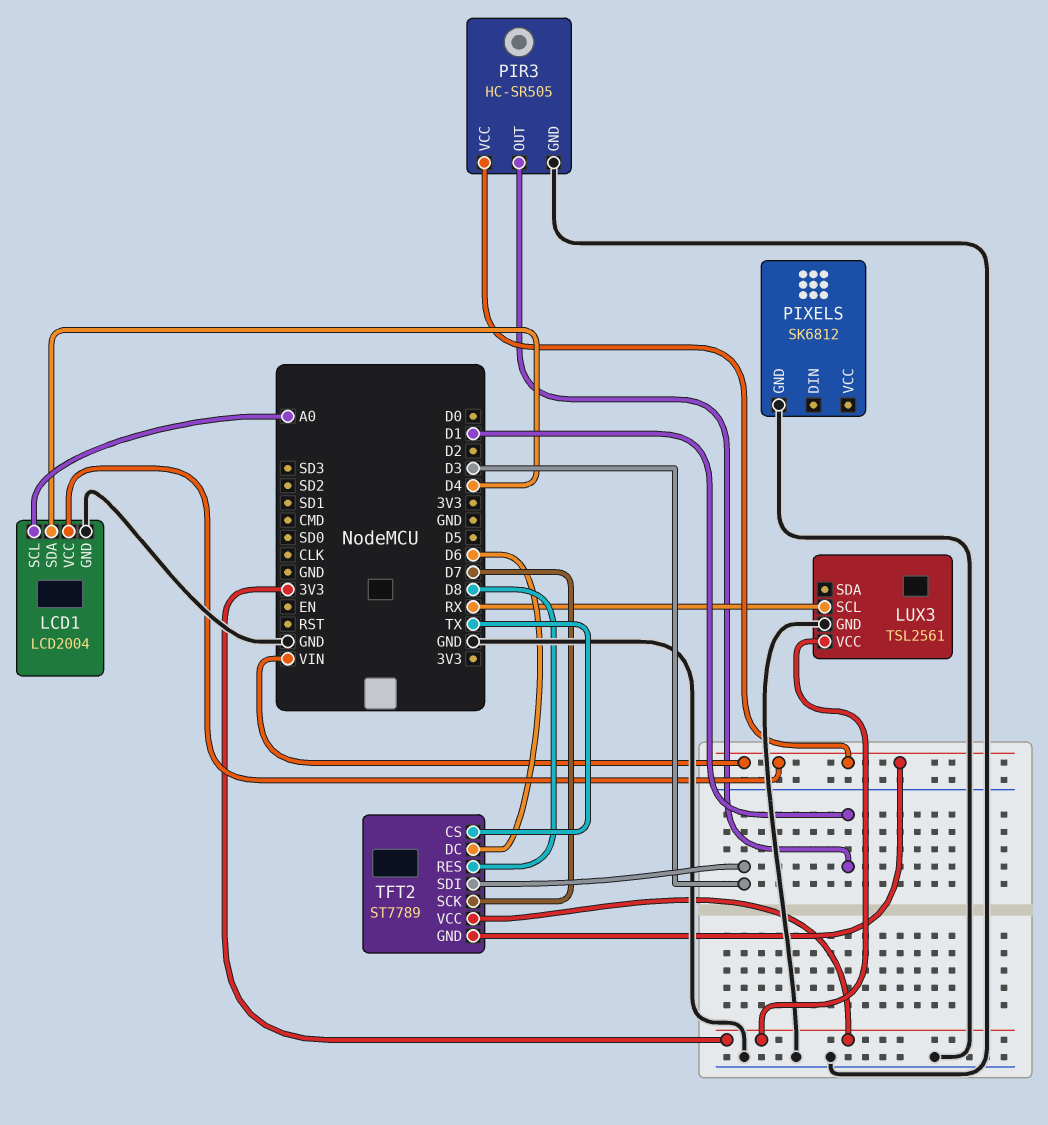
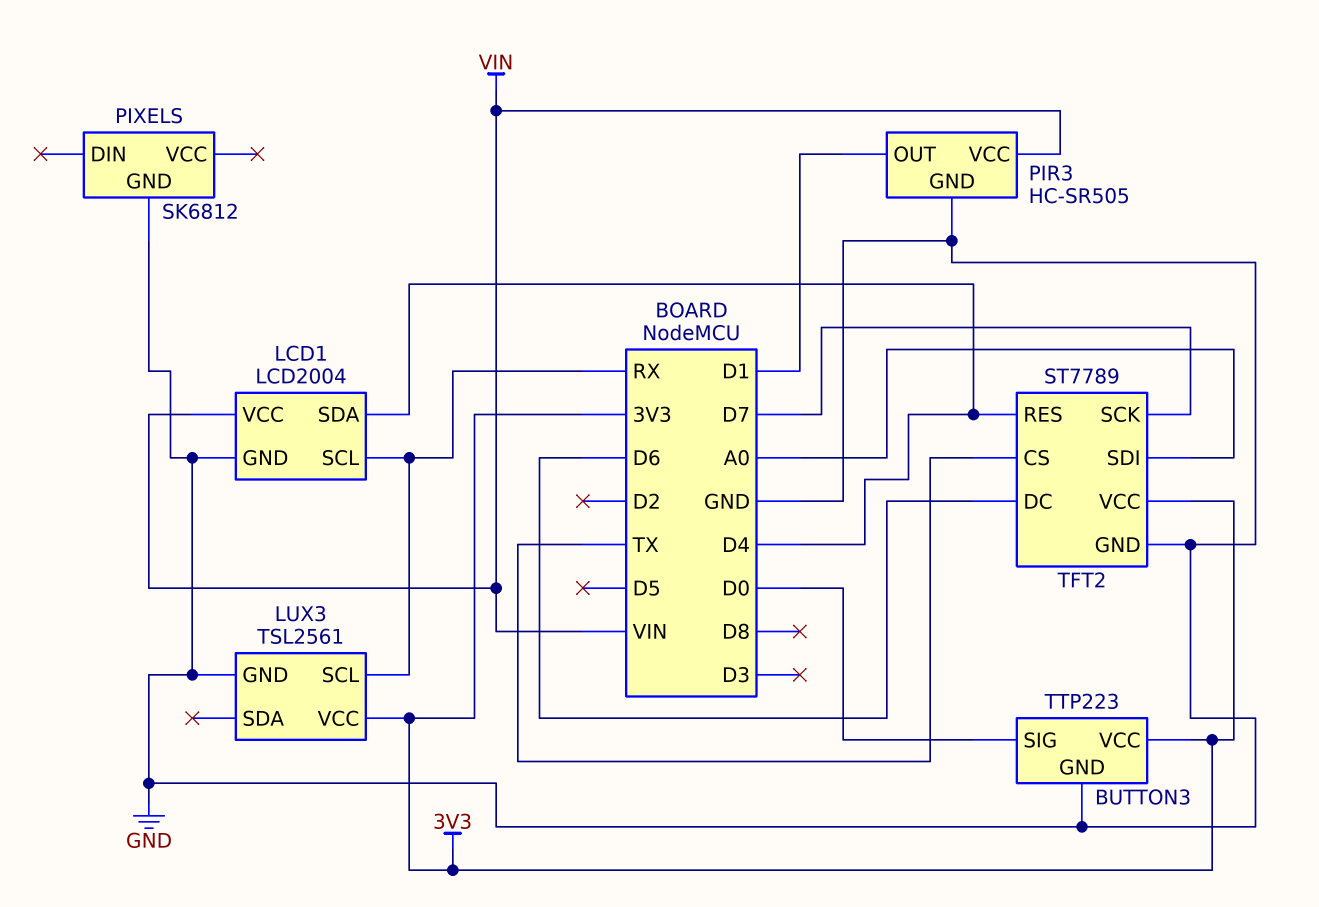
BUTTON3: none -> TTP223
BUTTON3 pin GND: none -> GND
BUTTON3 pin SIG: none -> D0
BUTTON3 pin VCC: none -> 3V3
LCD1 pin SCL: A0 -> RX
TFT2 pin GND: VIN -> GND
TFT2 pin RES: D8 -> D4
TFT2 pin SDI: D3 -> A0

